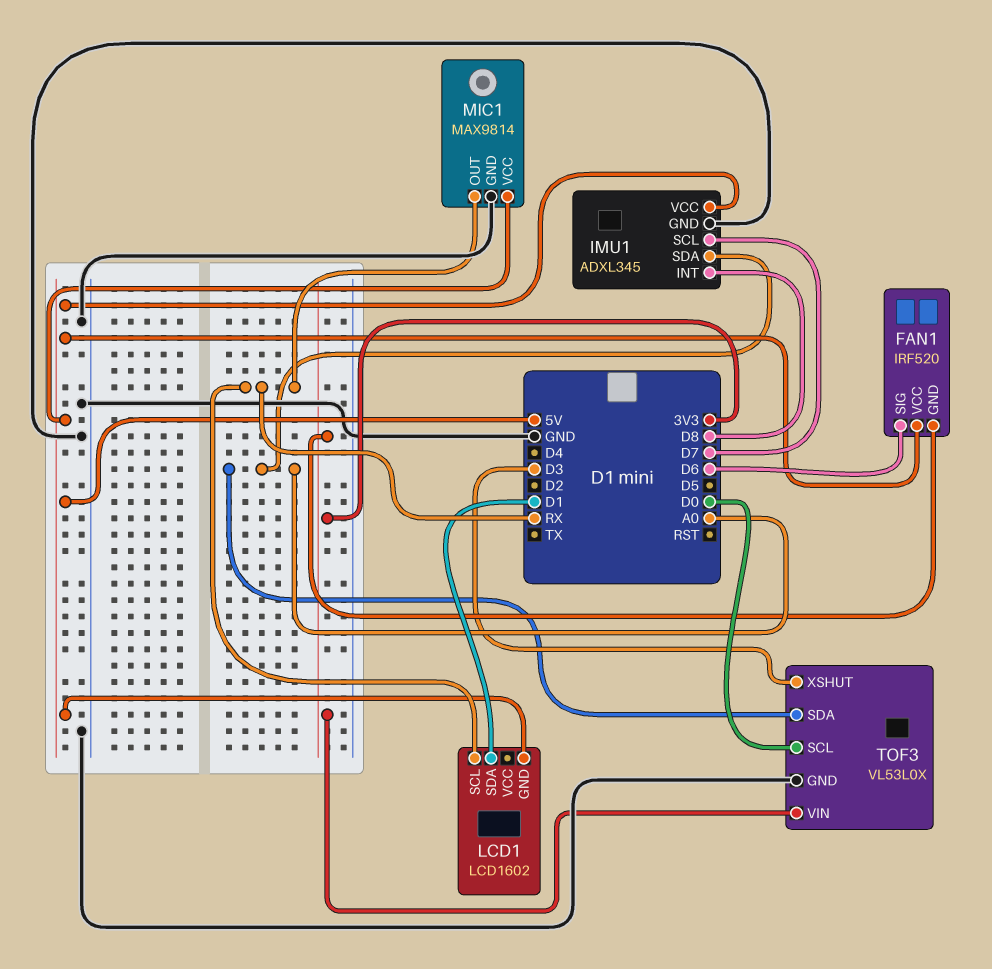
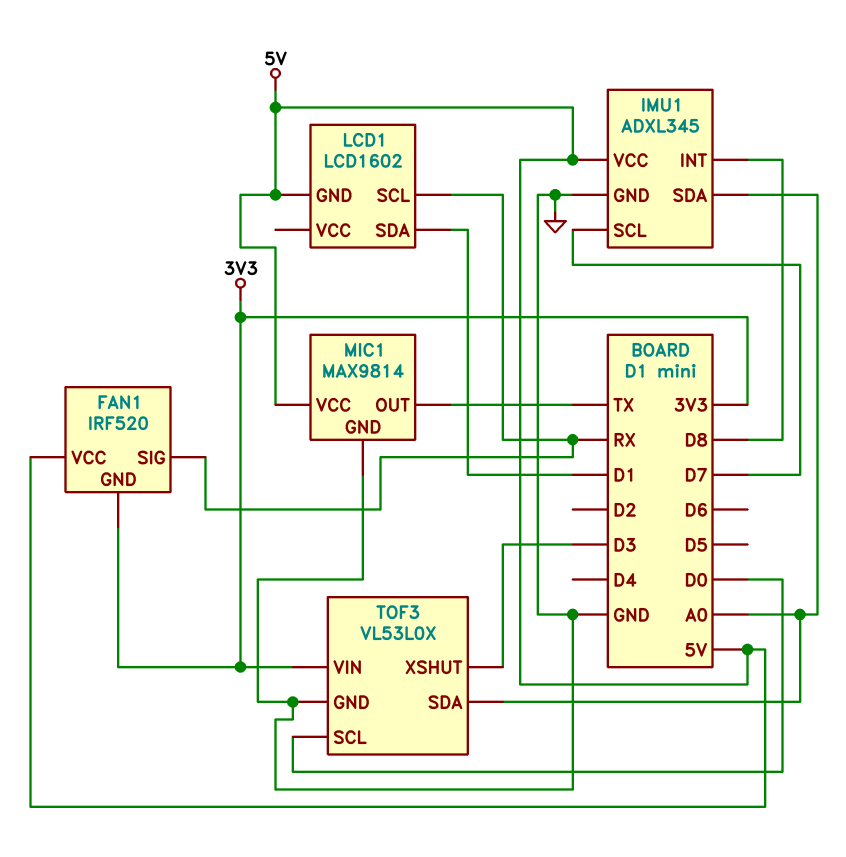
FAN1 pin SIG: D6 -> RX
MIC1 pin OUT: RX -> TX

